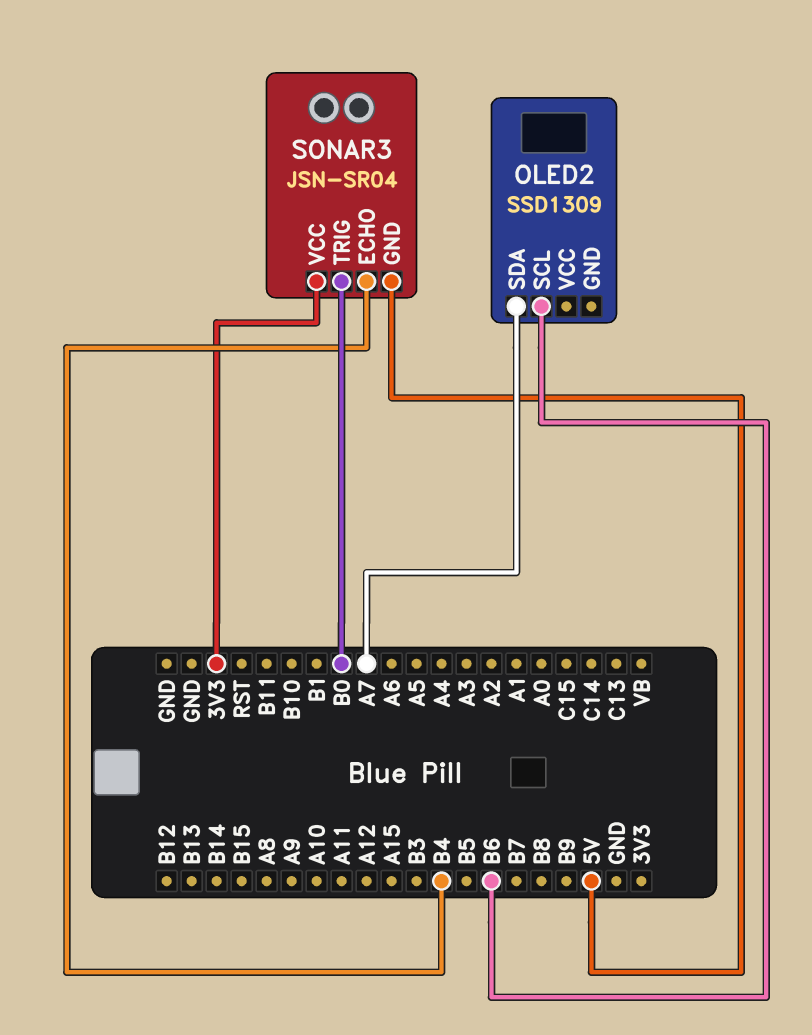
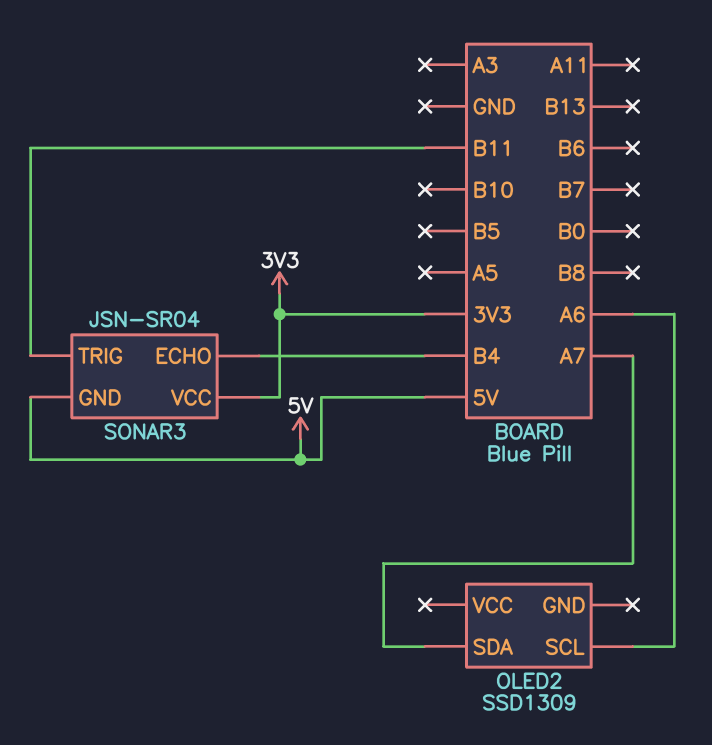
OLED2 pin SCL: B6 -> A6
SONAR3 pin TRIG: B0 -> B11

